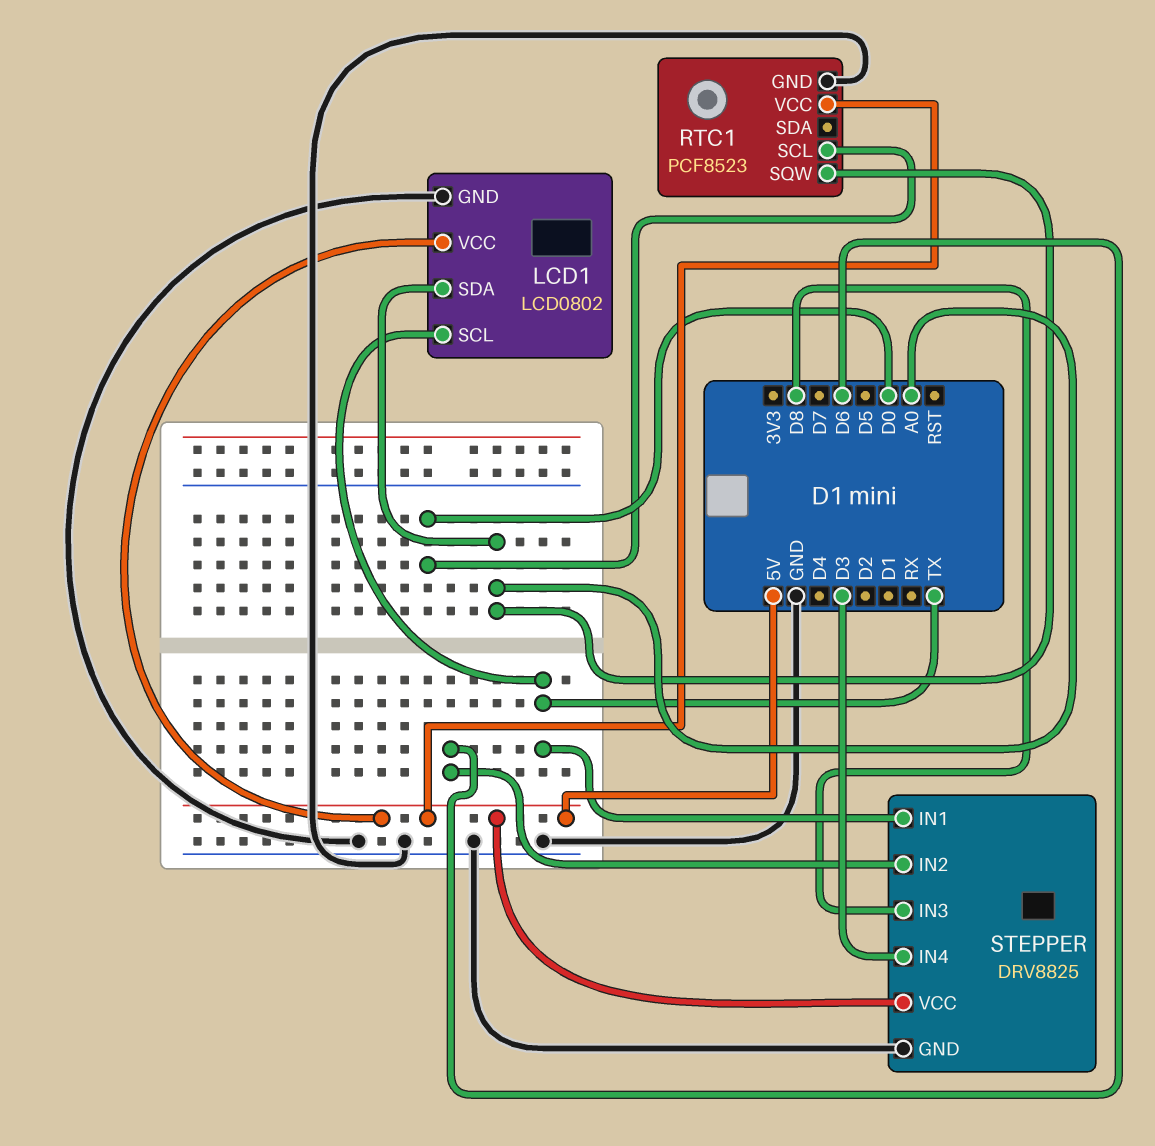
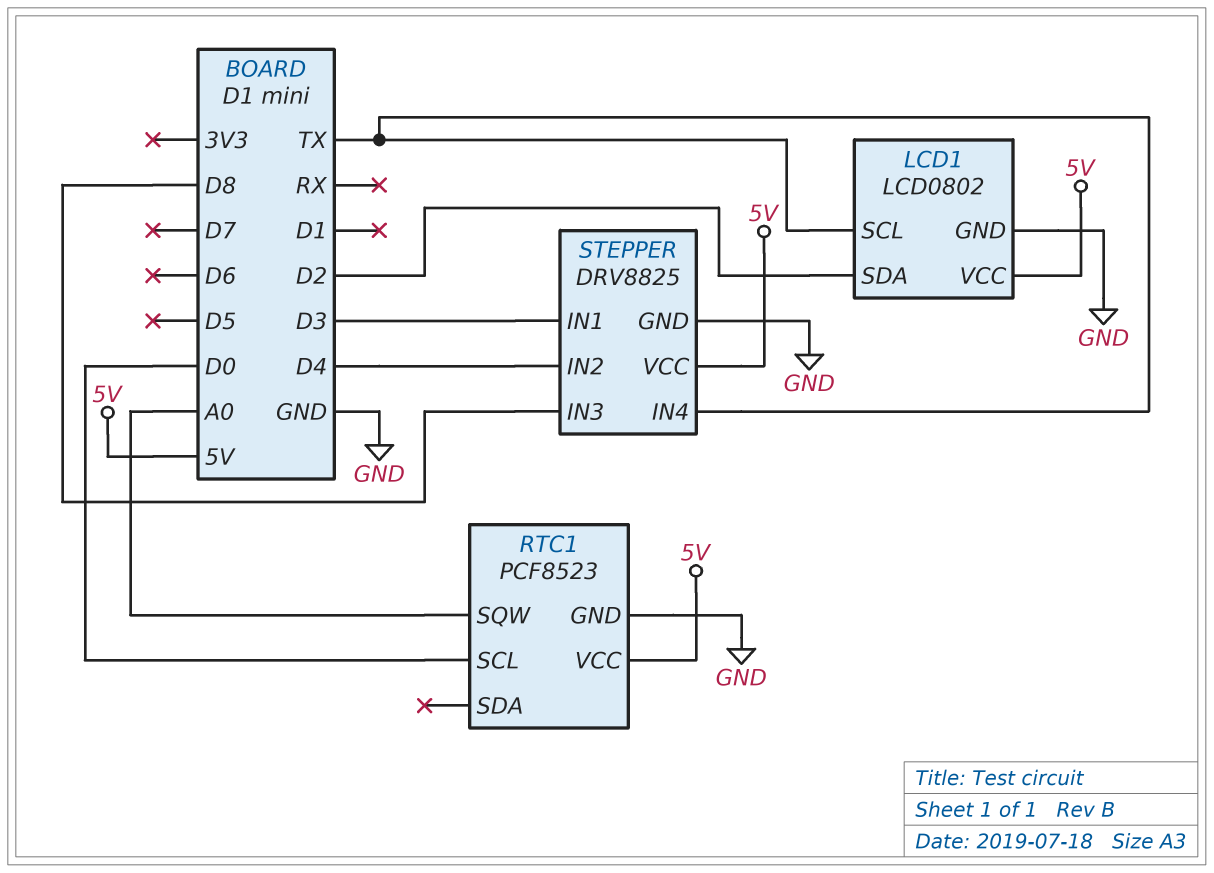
LCD1 pin SDA: A0 -> D2
STEPPER pin IN1: TX -> D3
STEPPER pin IN2: D6 -> D4
STEPPER pin IN4: D3 -> TX

